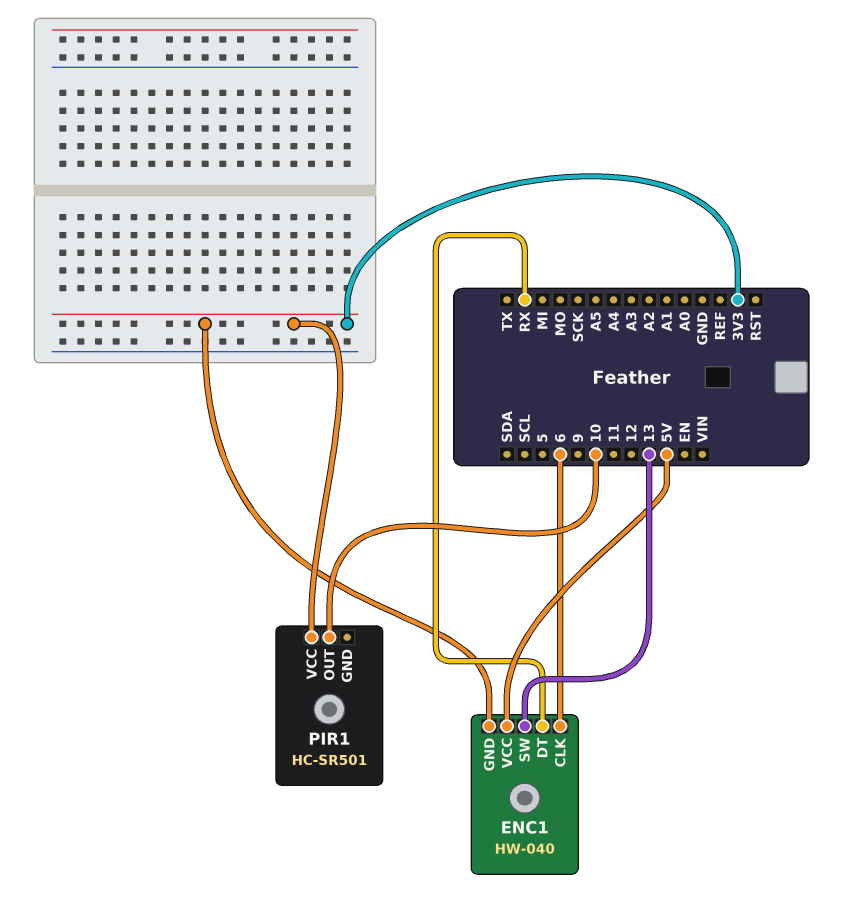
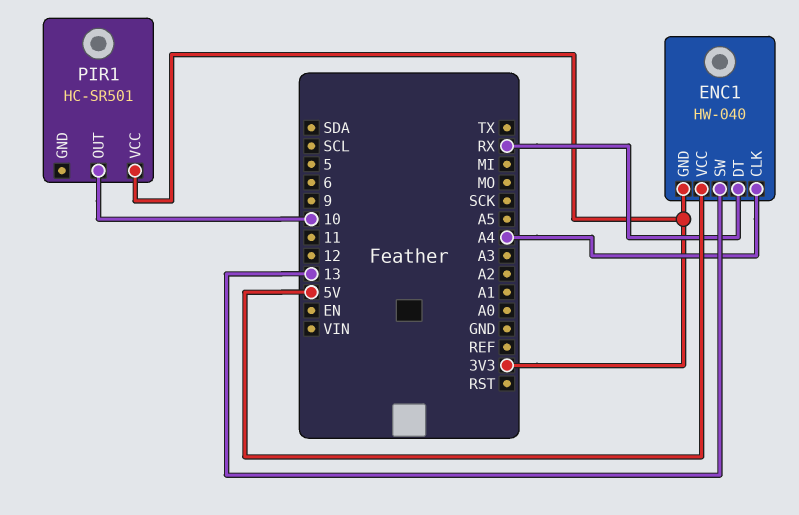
ENC1 pin CLK: 6 -> A4

